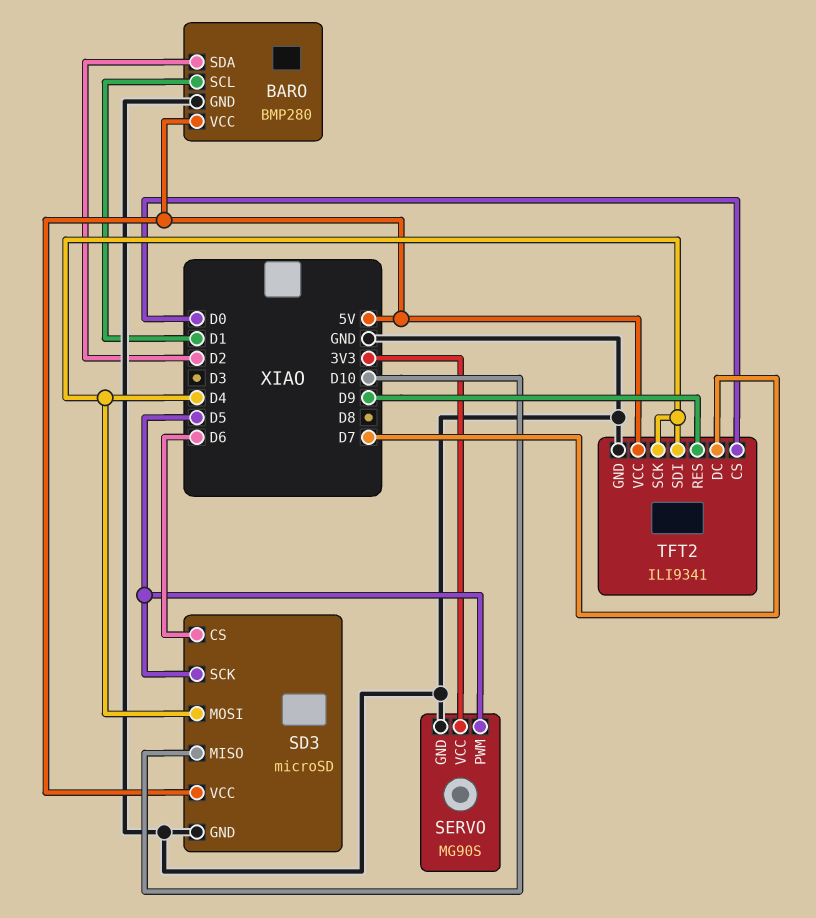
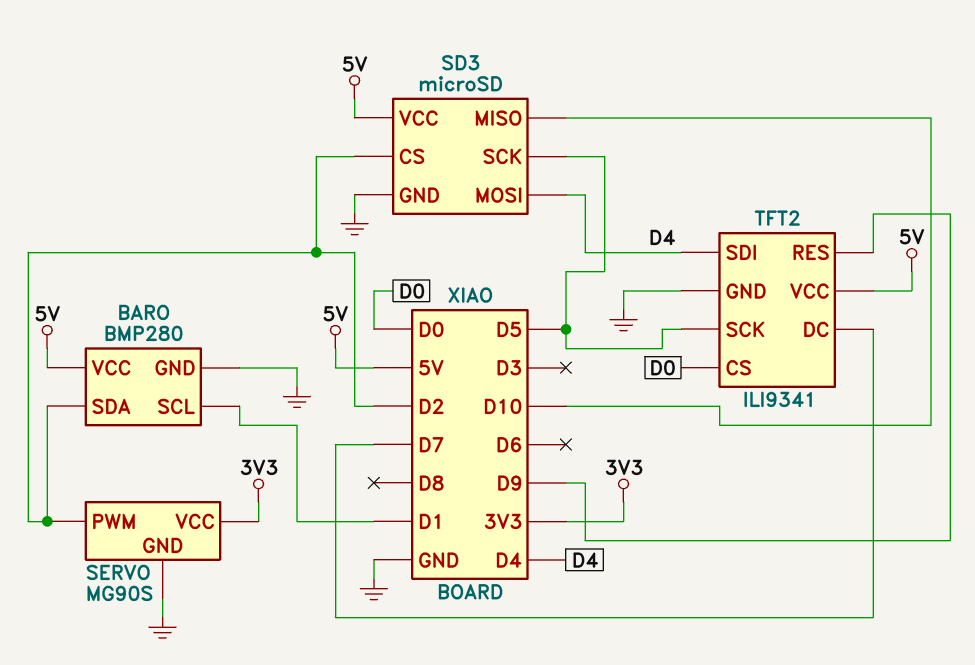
SD3 pin CS: D6 -> D2
SERVO pin PWM: D5 -> D2
TFT2 pin SCK: D4 -> D5

